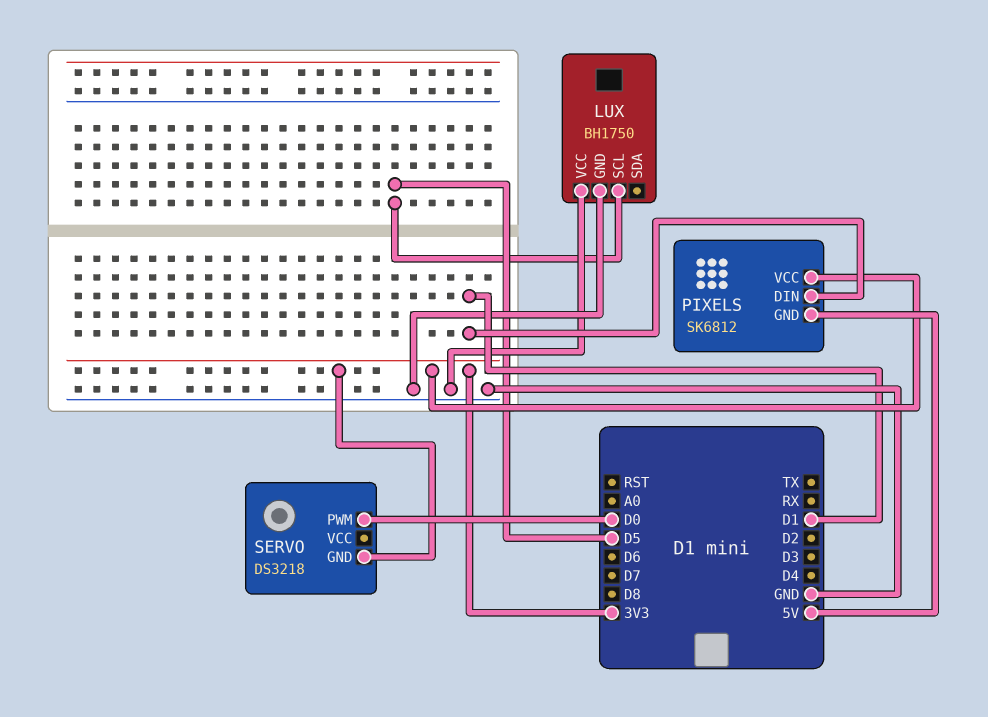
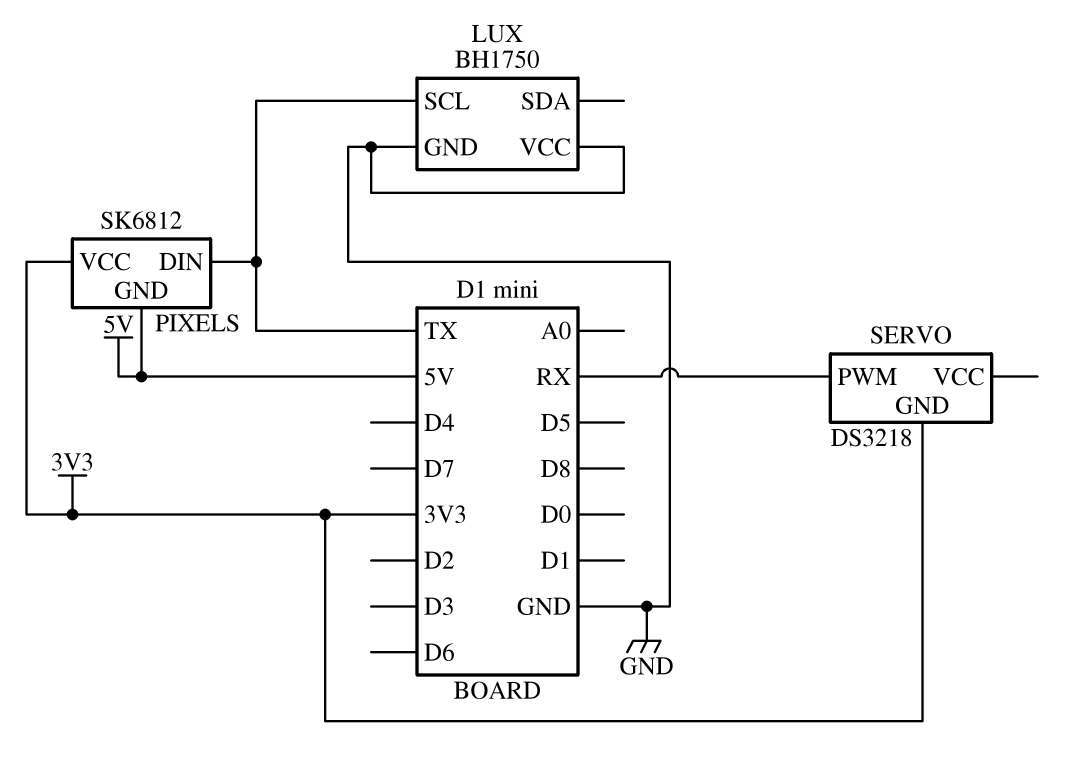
LUX pin SCL: D5 -> TX
PIXELS pin DIN: D1 -> TX
SERVO pin PWM: D0 -> RX

